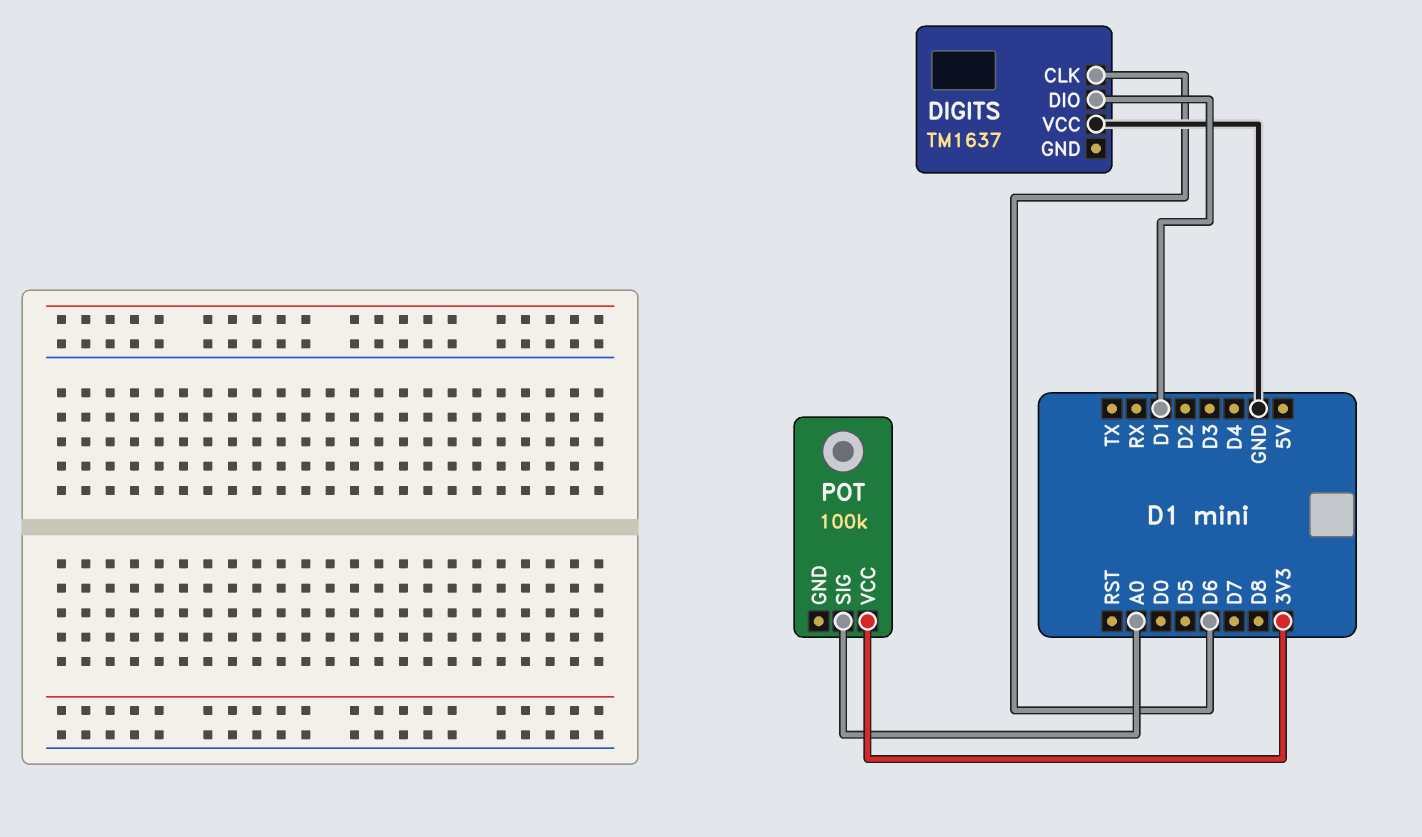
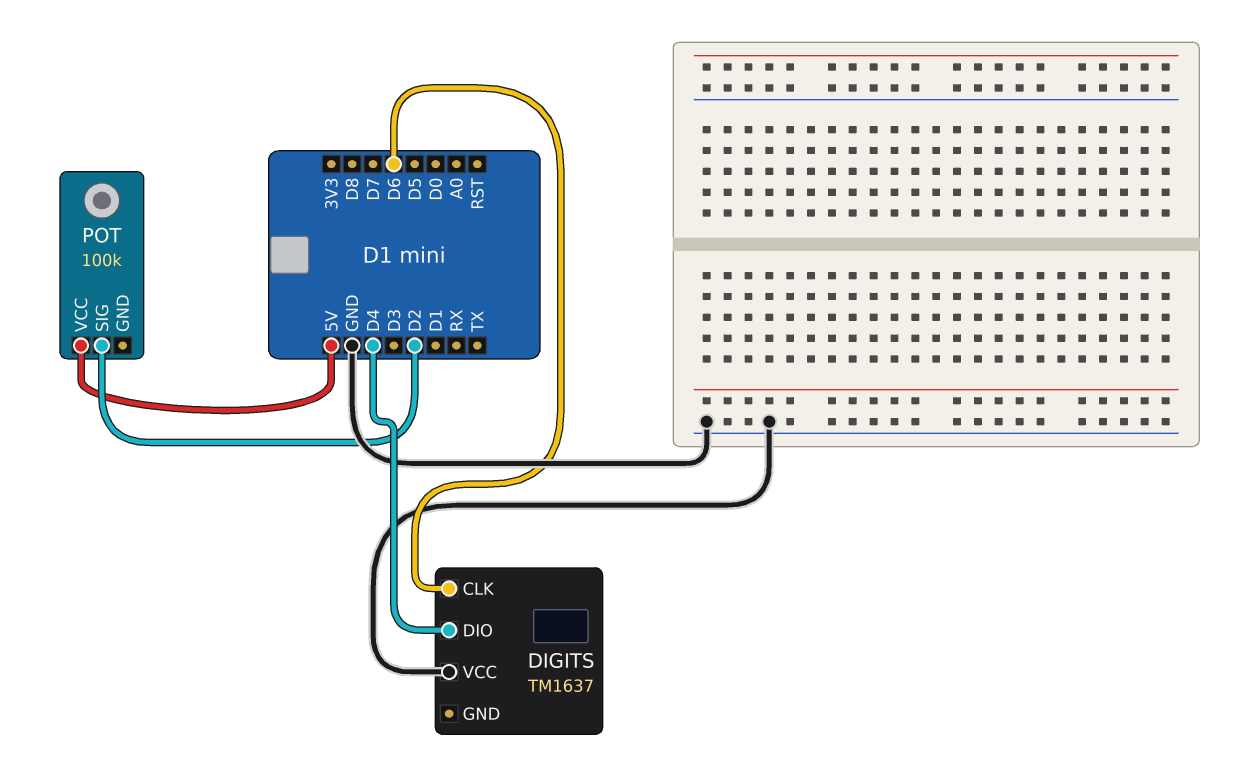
DIGITS pin DIO: D1 -> D4
POT pin SIG: A0 -> D2
POT pin VCC: 3V3 -> 5V

